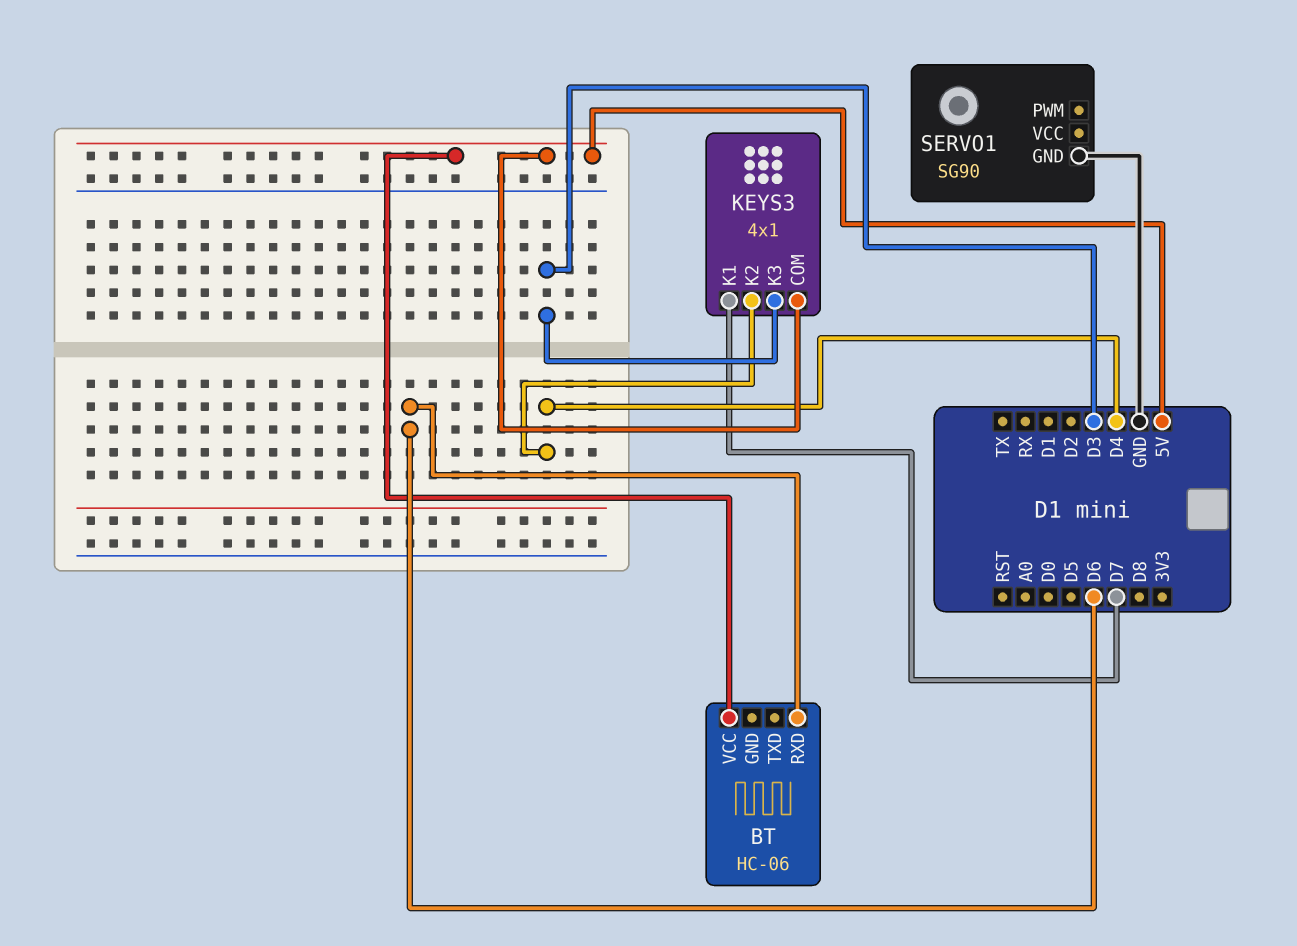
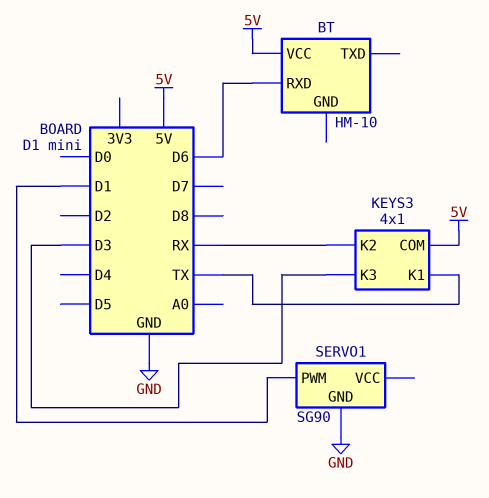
BT: HC-06 -> HM-10
KEYS3 pin K1: D7 -> TX
KEYS3 pin K2: D4 -> RX
SERVO1 pin PWM: none -> D1

